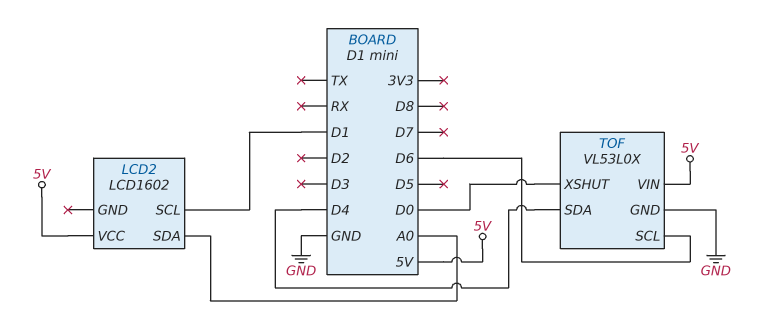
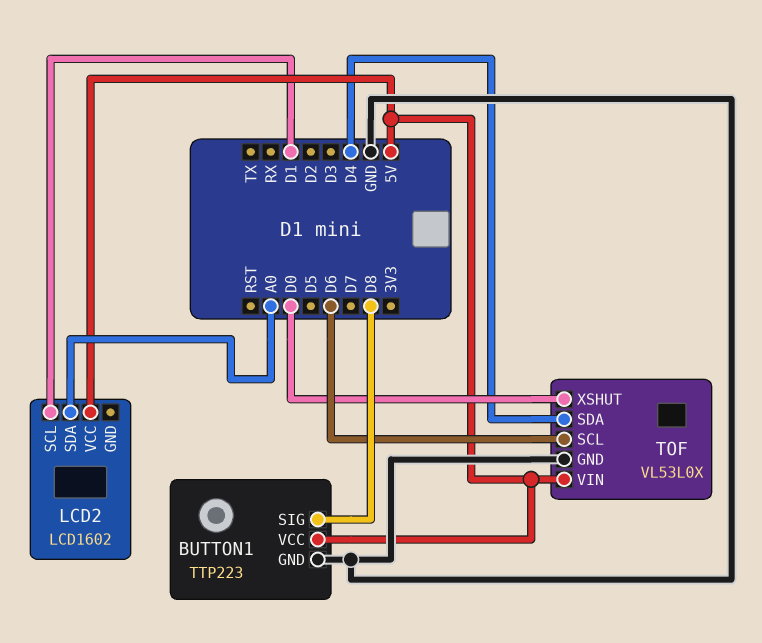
BUTTON1: none -> TTP223
BUTTON1 pin GND: none -> GND
BUTTON1 pin SIG: none -> D8
BUTTON1 pin VCC: none -> 5V

